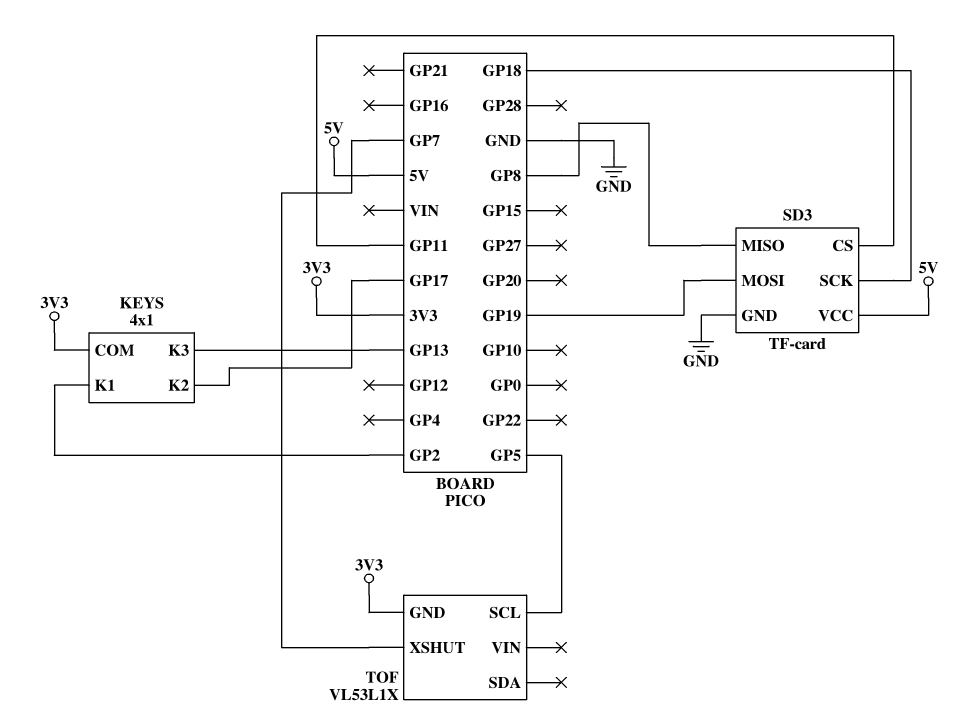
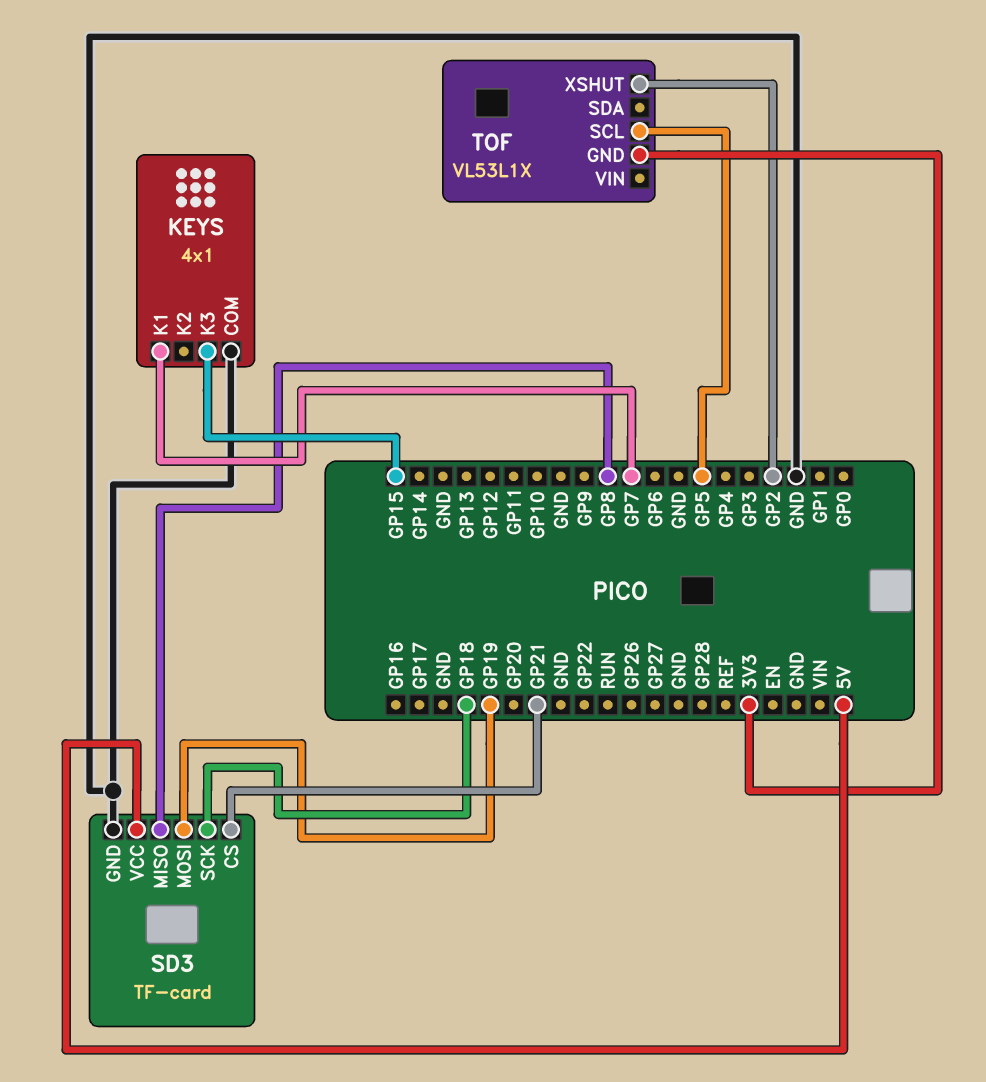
KEYS pin COM: 3V3 -> GND
KEYS pin K1: GP2 -> GP7
KEYS pin K2: GP17 -> none
KEYS pin K3: GP13 -> GP15
SD3 pin CS: GP11 -> GP21
TOF pin XSHUT: GP7 -> GP2

